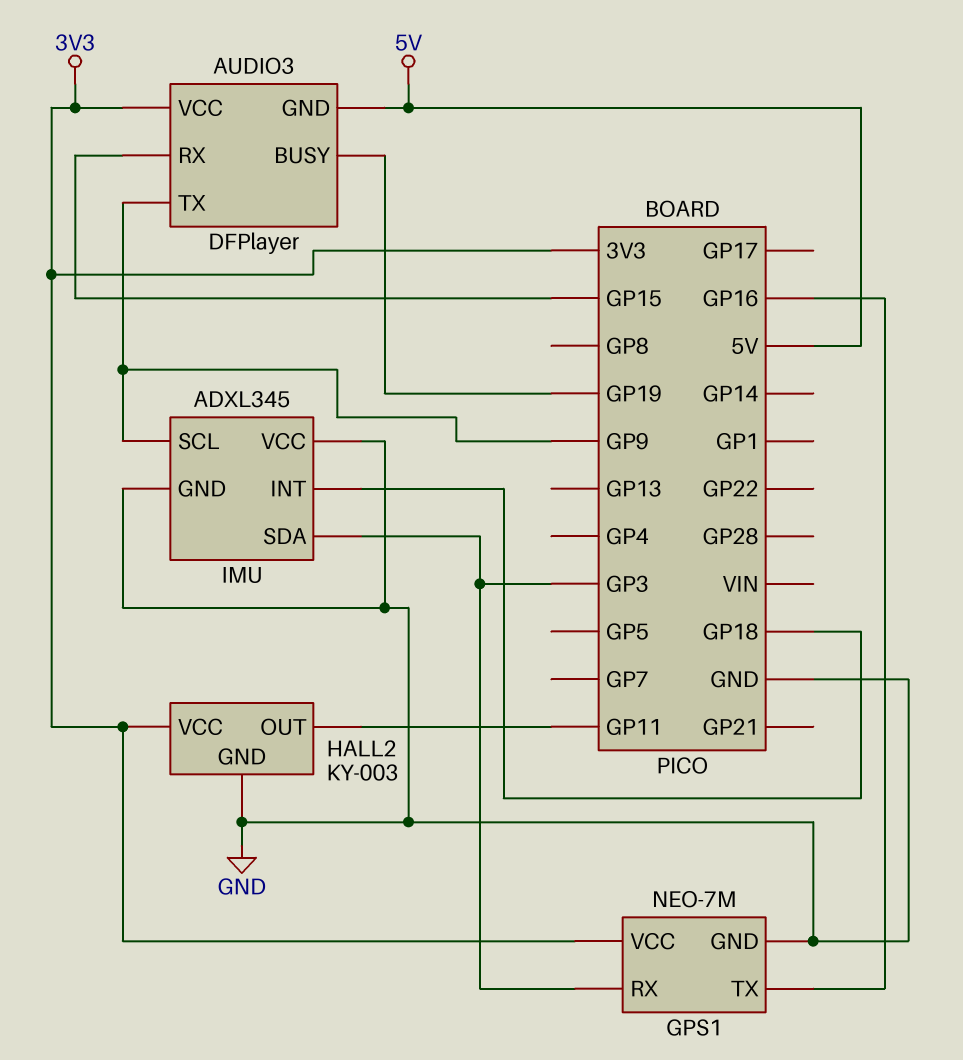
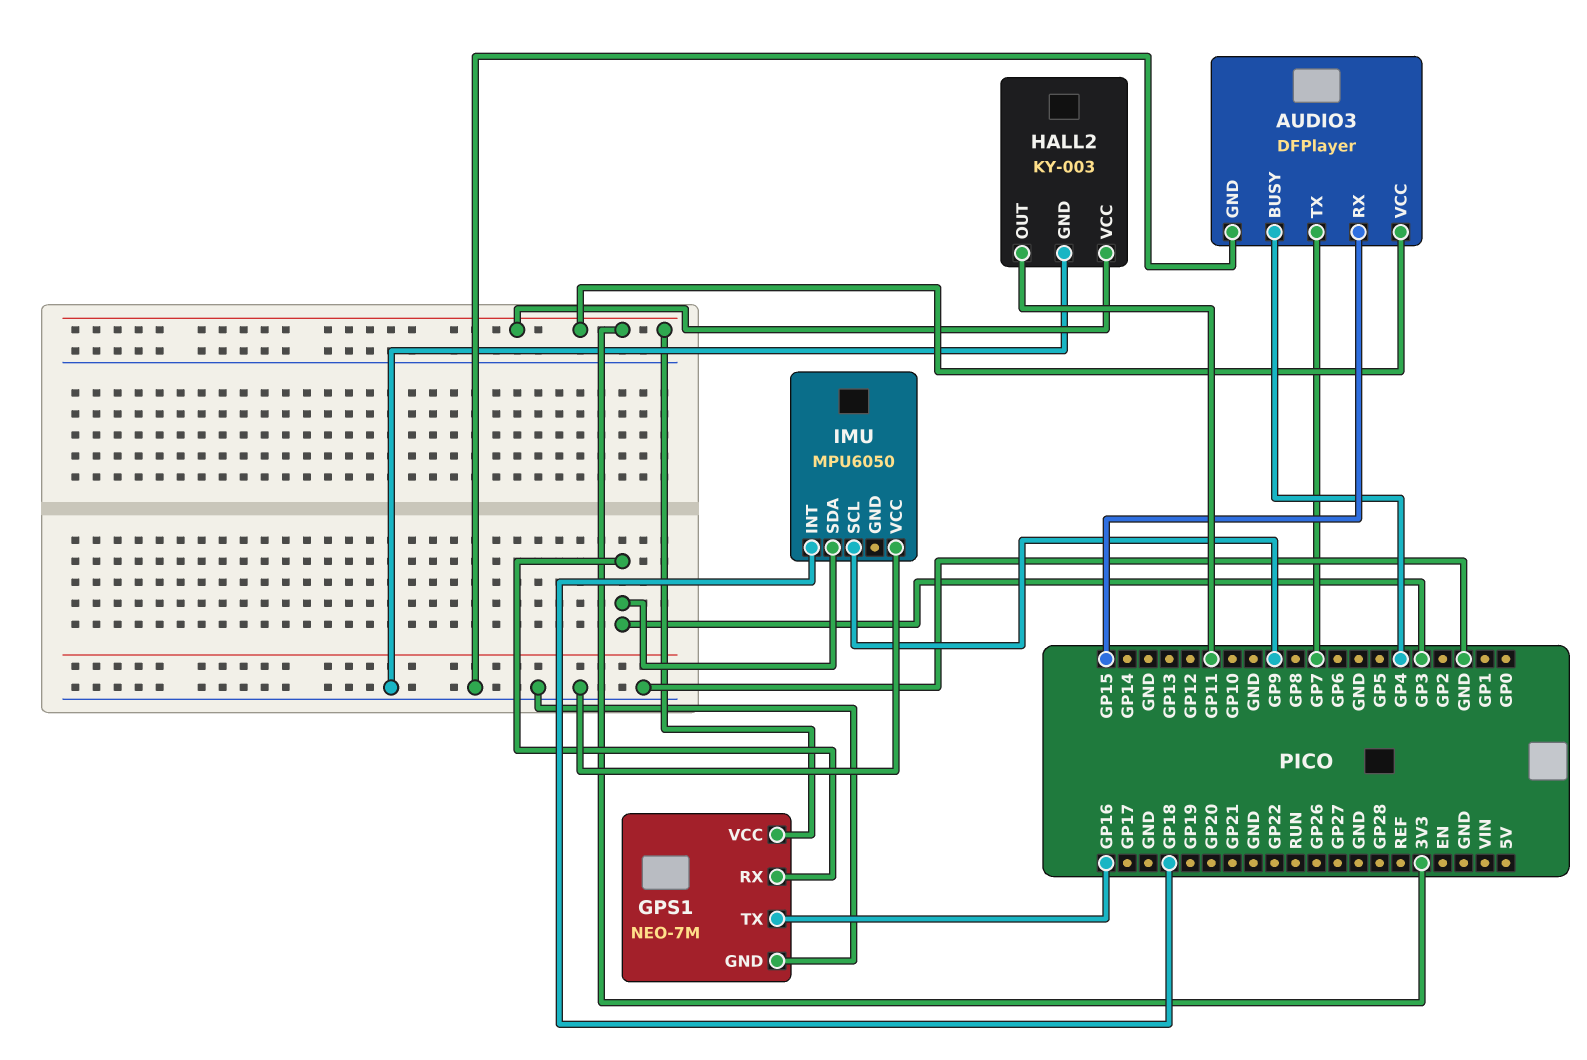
AUDIO3 pin BUSY: GP19 -> GP4
AUDIO3 pin GND: 5V -> GND
AUDIO3 pin TX: GP9 -> GP7
IMU: ADXL345 -> MPU6050
IMU pin GND: GND -> none

